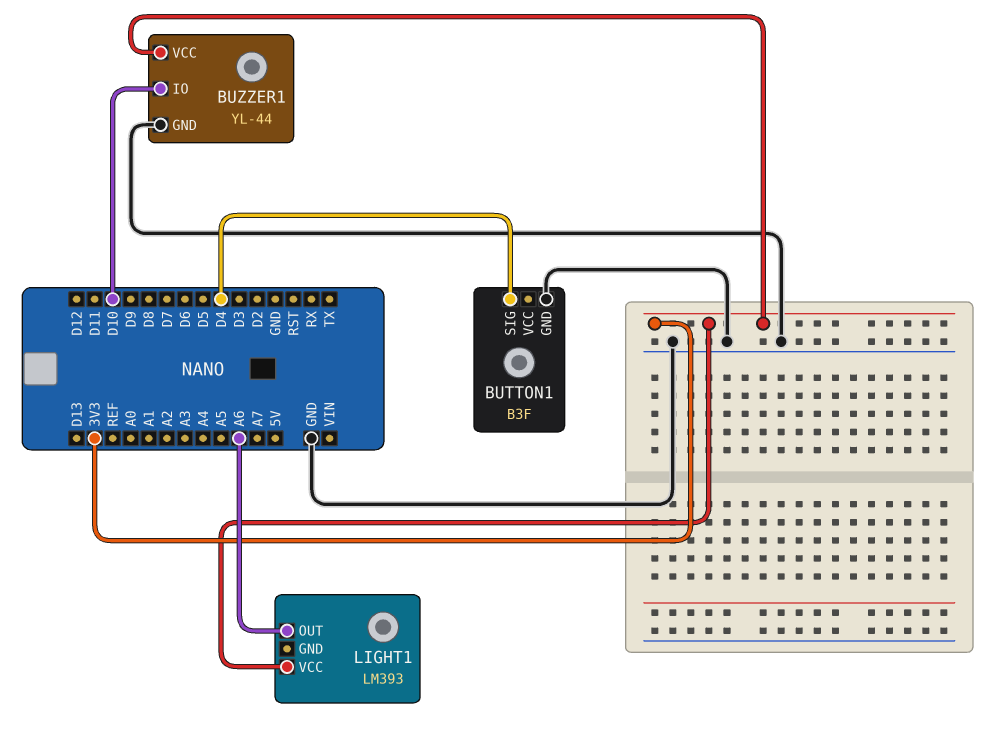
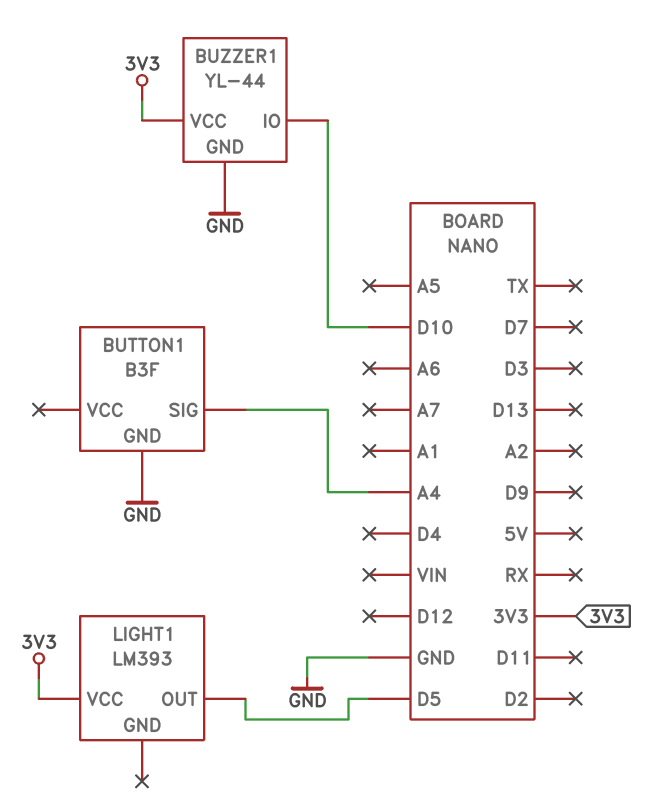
BUTTON1 pin SIG: D4 -> A4
LIGHT1 pin OUT: A6 -> D5

